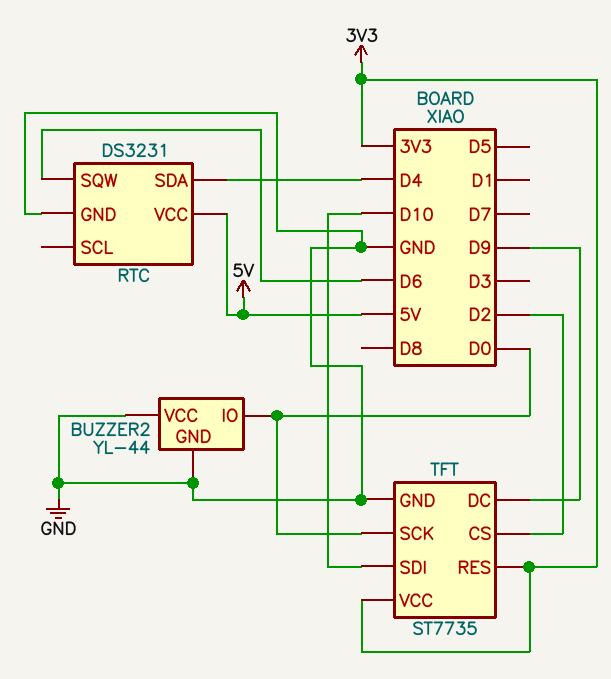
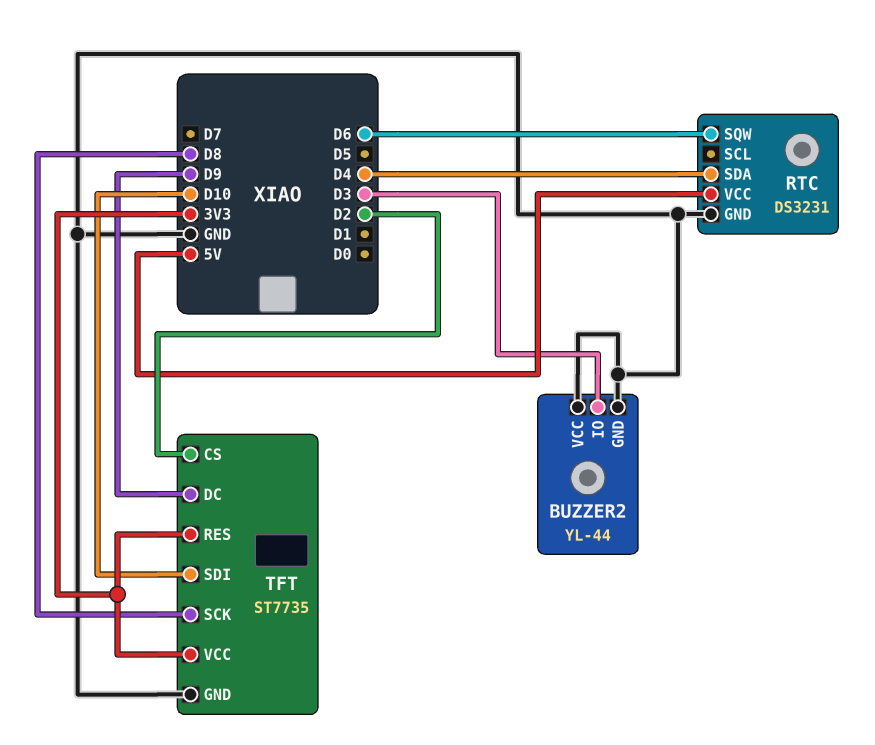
BUZZER2 pin IO: D0 -> D3
TFT pin SCK: D0 -> D8

